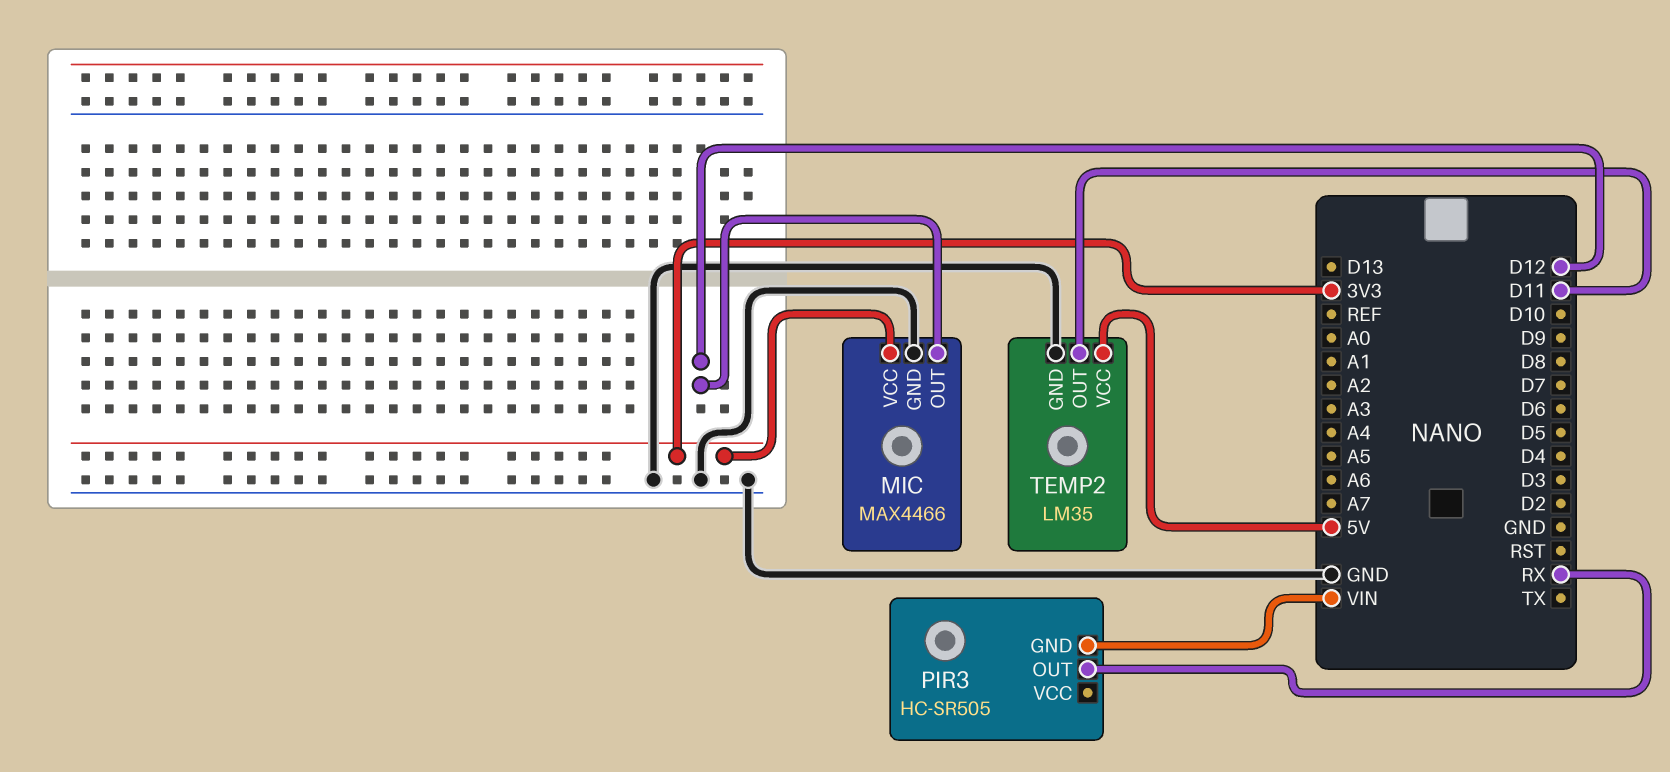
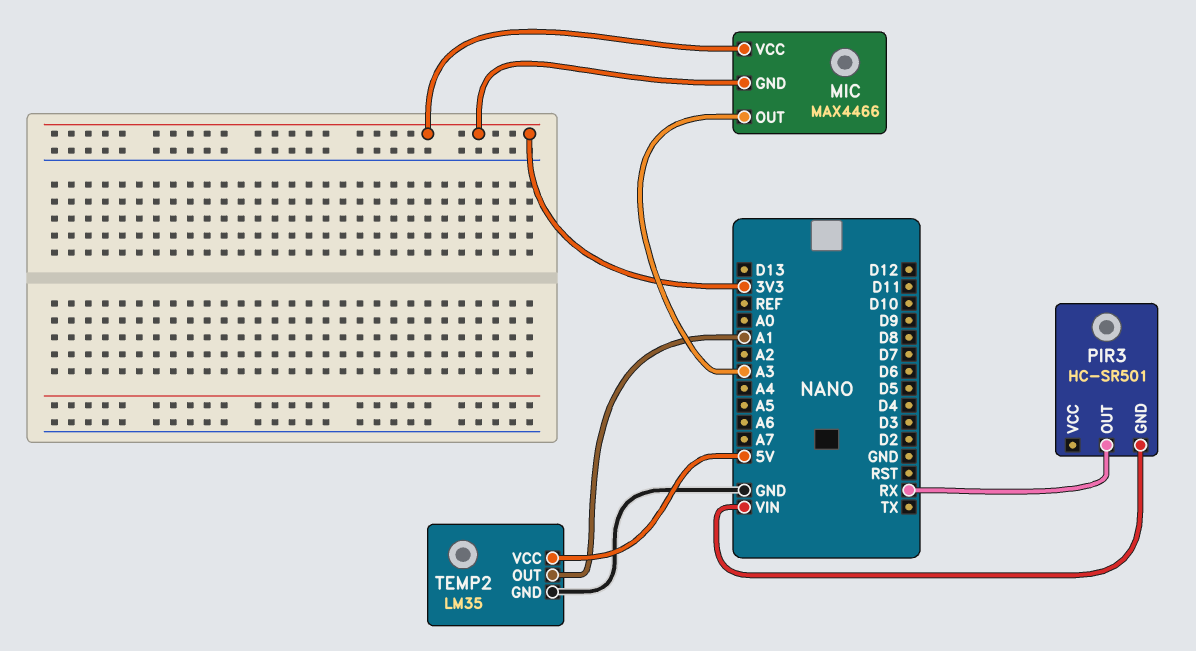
MIC pin GND: GND -> 3V3
MIC pin OUT: D12 -> A3
PIR3: HC-SR505 -> HC-SR501
TEMP2 pin OUT: D11 -> A1

